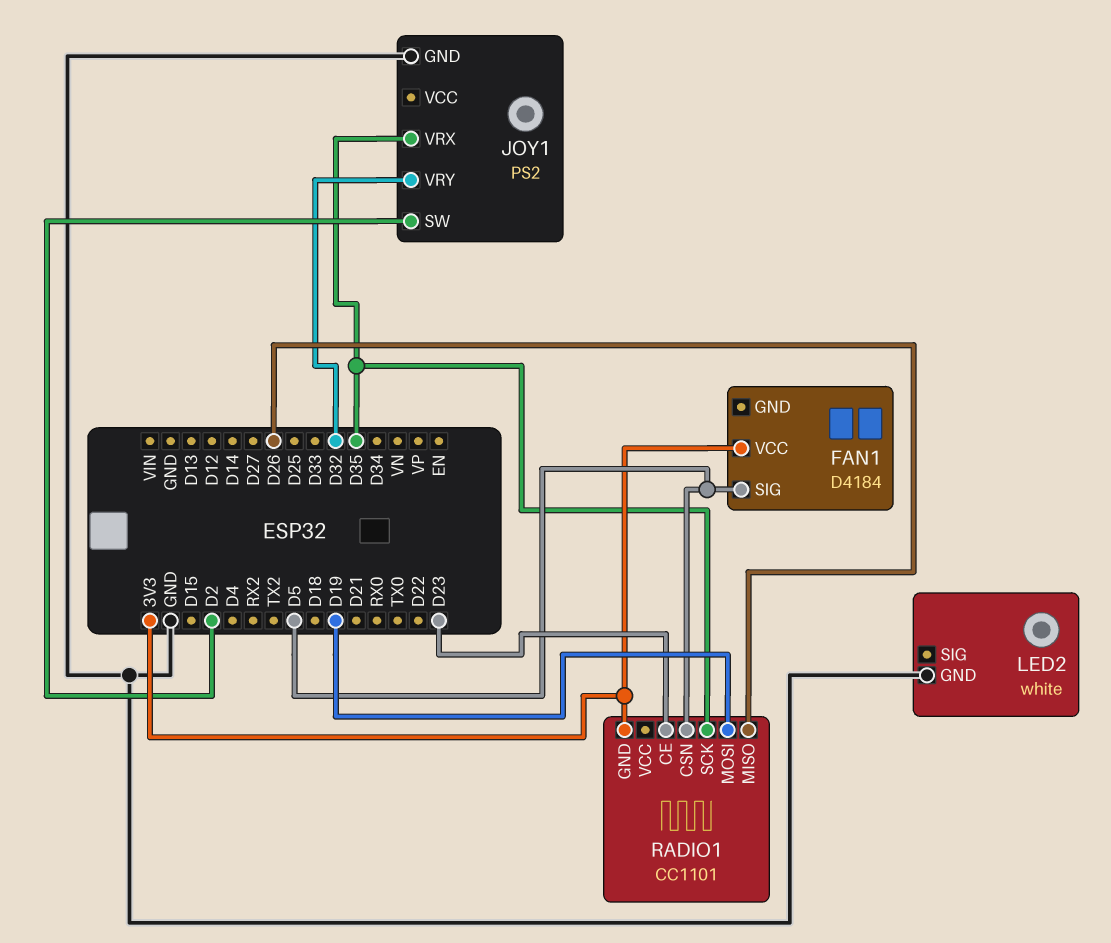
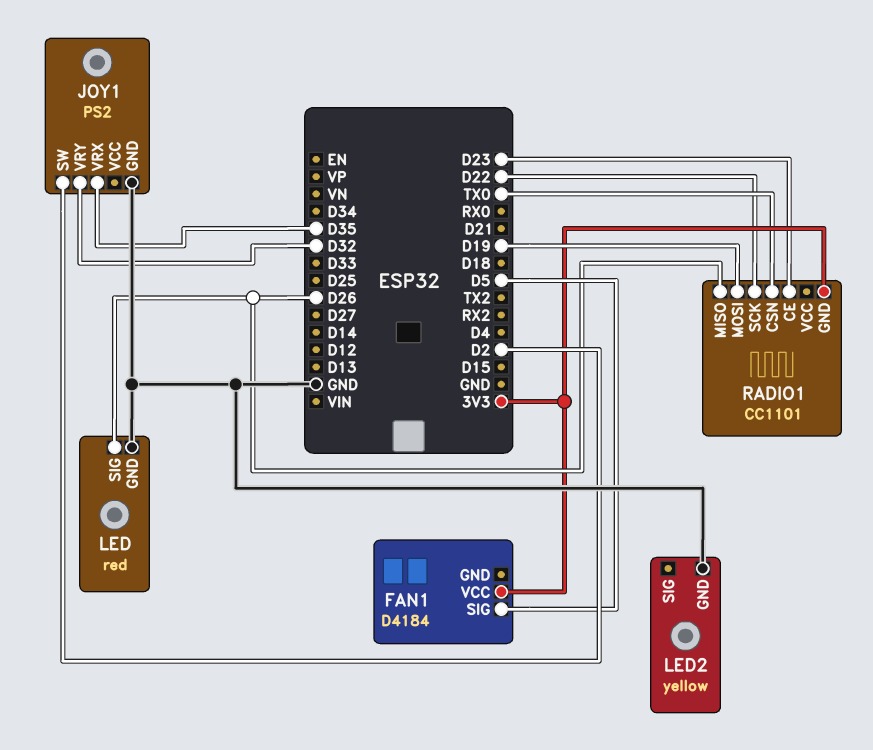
LED: none -> red
LED pin GND: none -> GND
LED pin SIG: none -> D26
LED2: white -> yellow
RADIO1 pin CSN: D5 -> TX0
RADIO1 pin SCK: D35 -> D22

